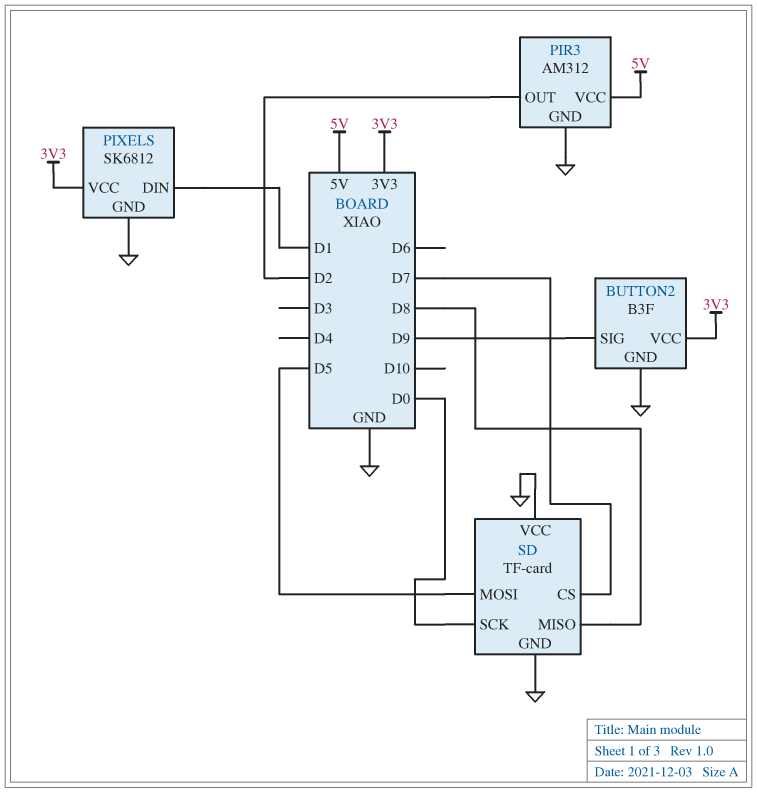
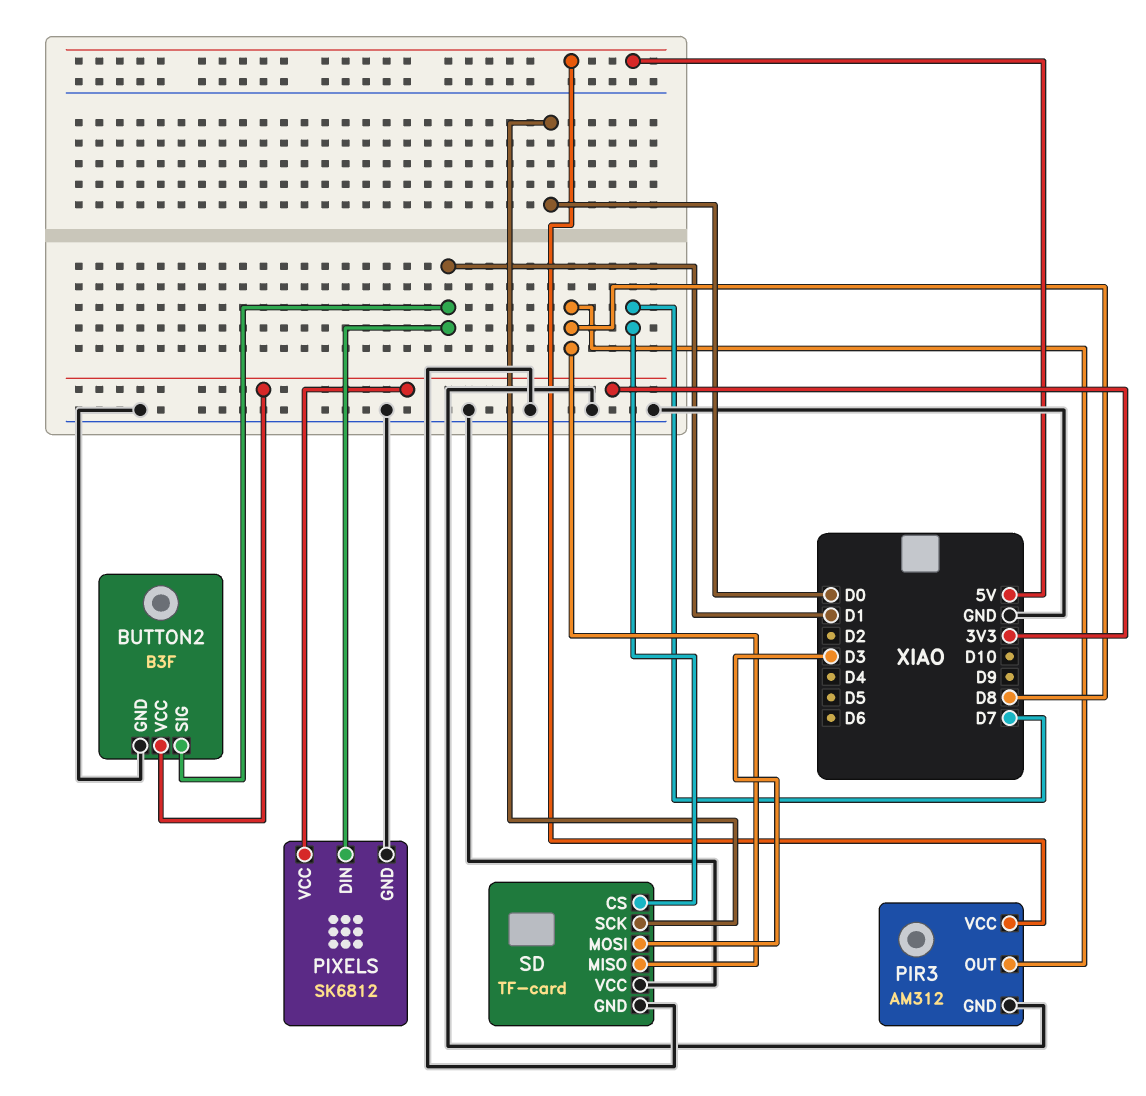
BUTTON2 pin SIG: D9 -> D1
PIR3 pin OUT: D2 -> D8
SD pin MOSI: D5 -> D3

